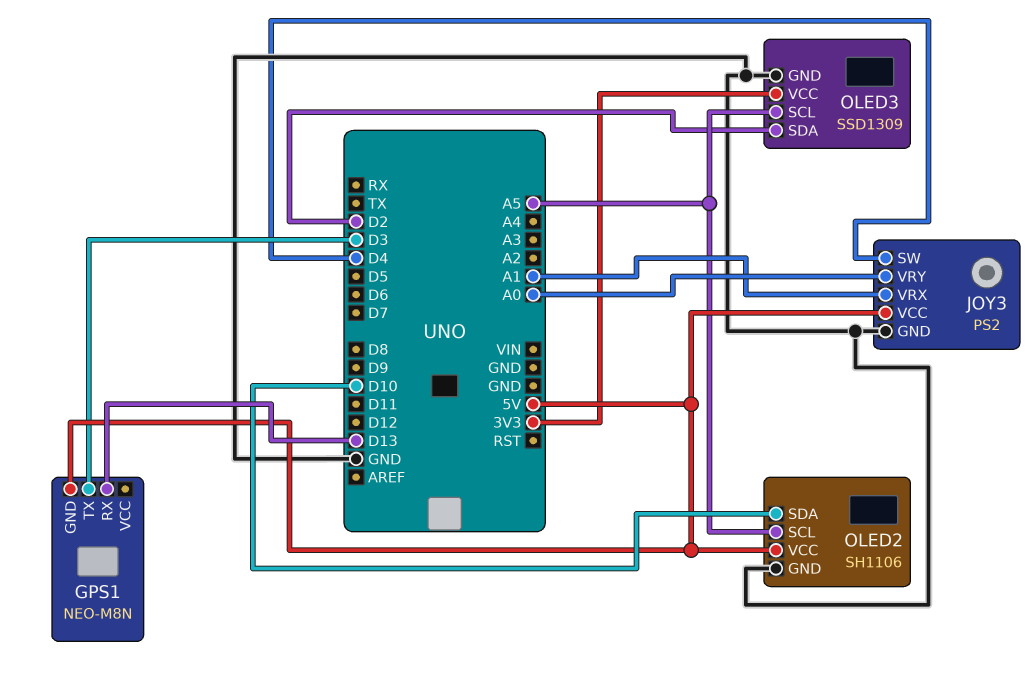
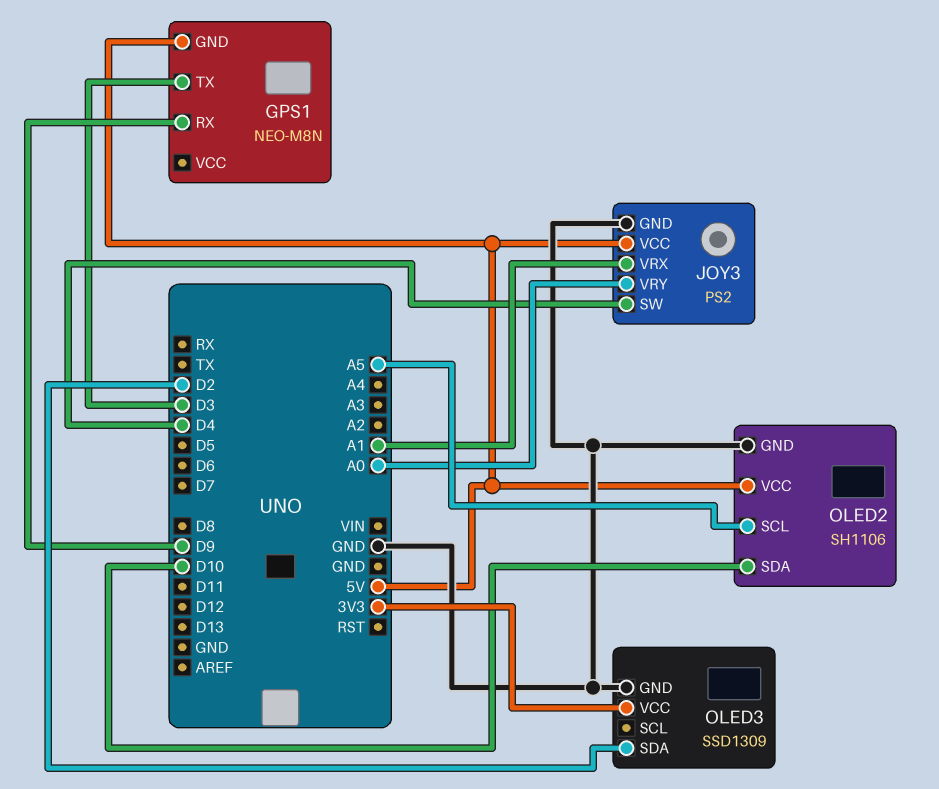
GPS1 pin RX: D13 -> D9
OLED3 pin SCL: A5 -> none

